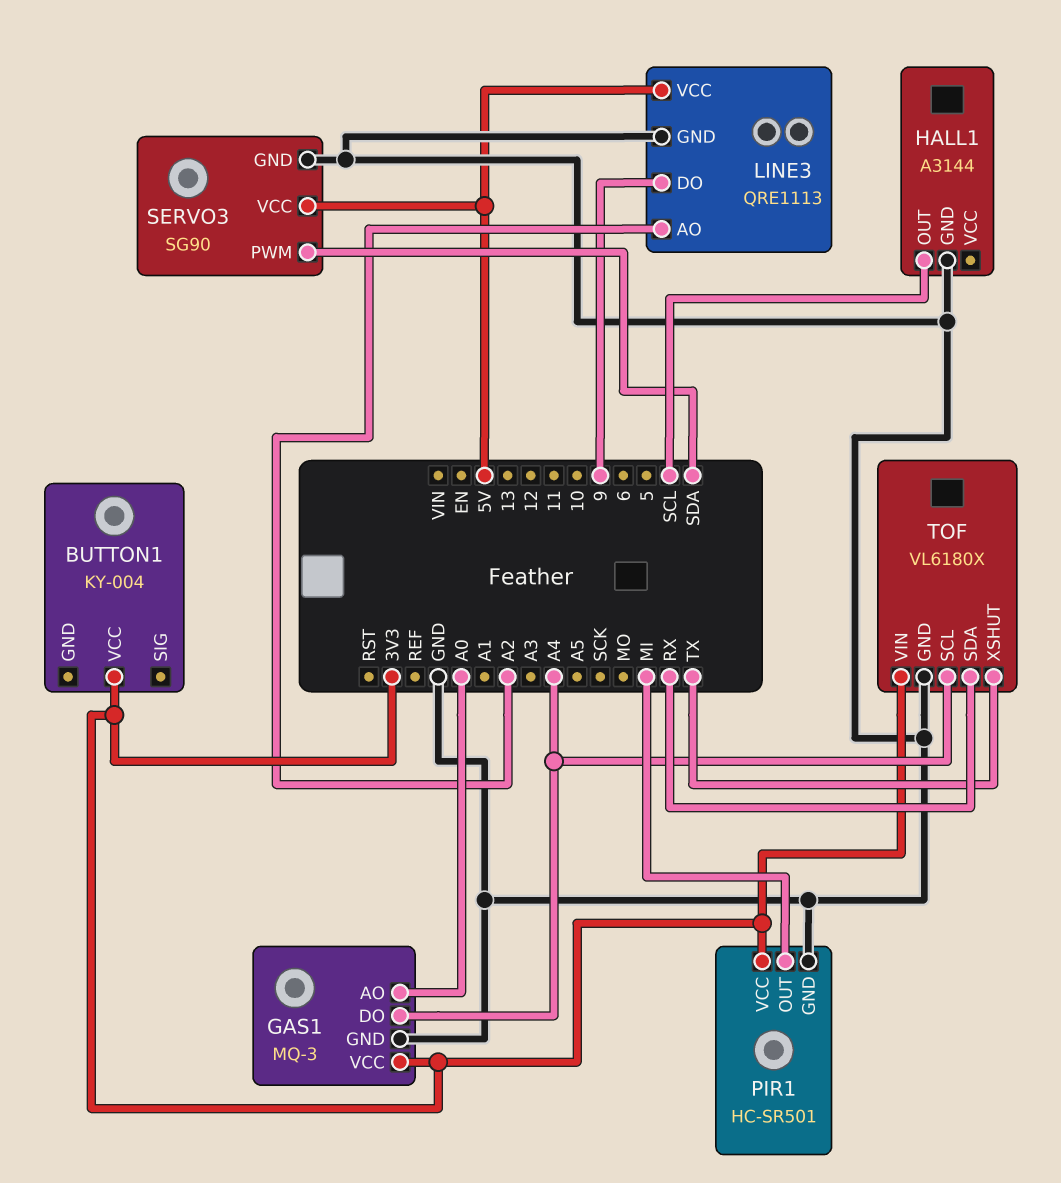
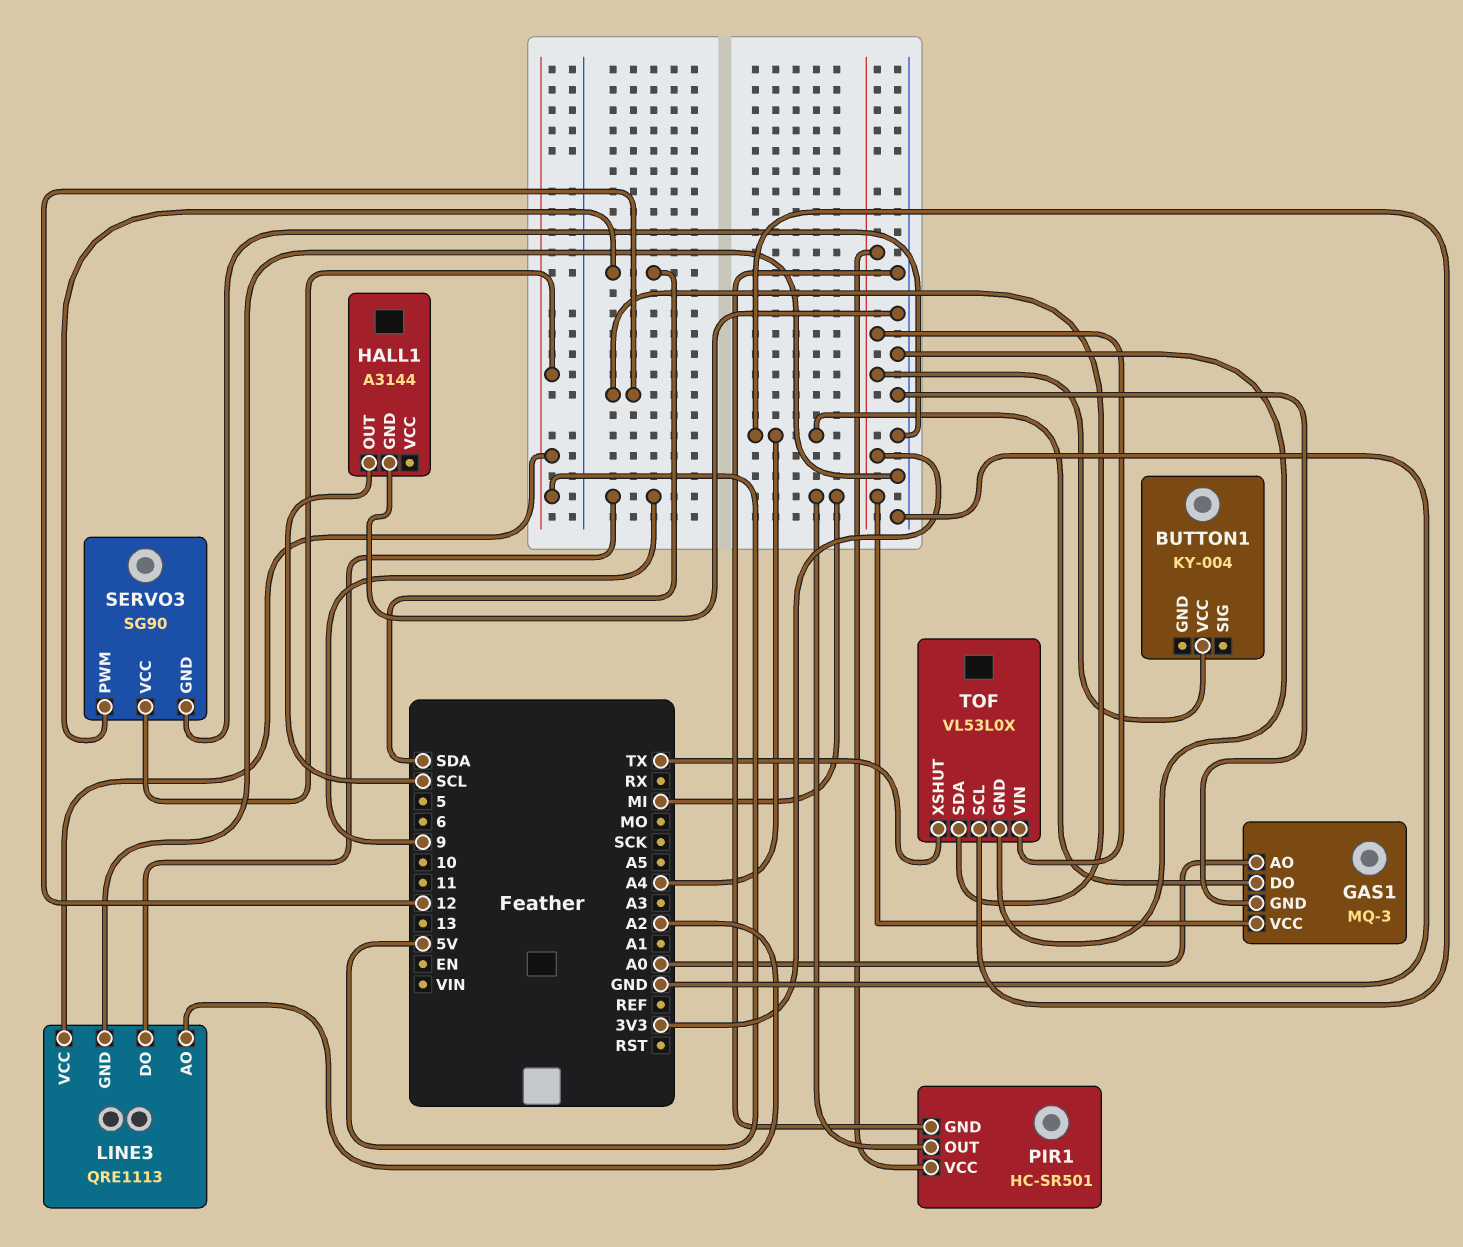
TOF: VL6180X -> VL53L0X
TOF pin SDA: RX -> 12

